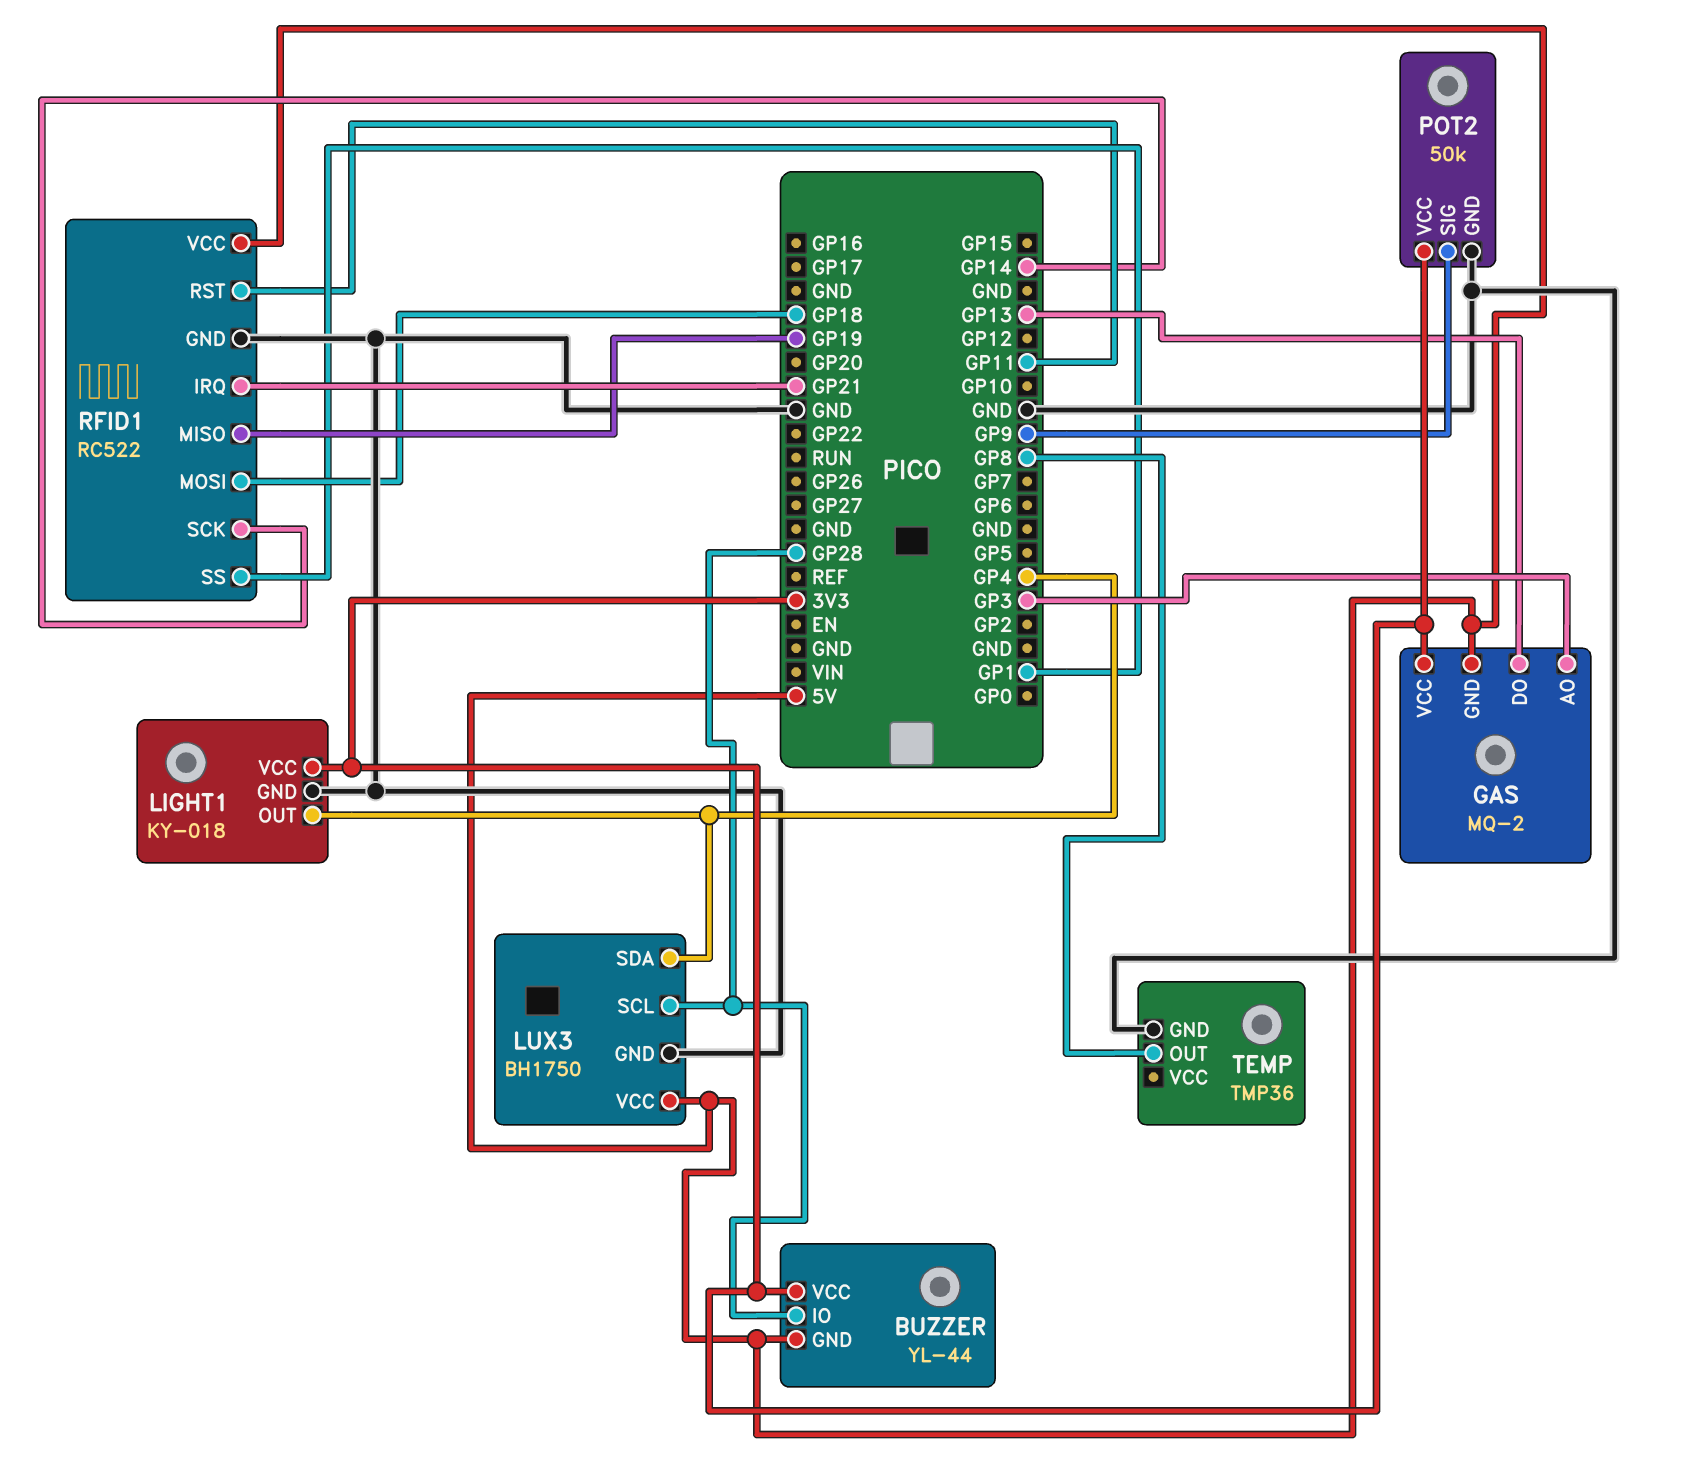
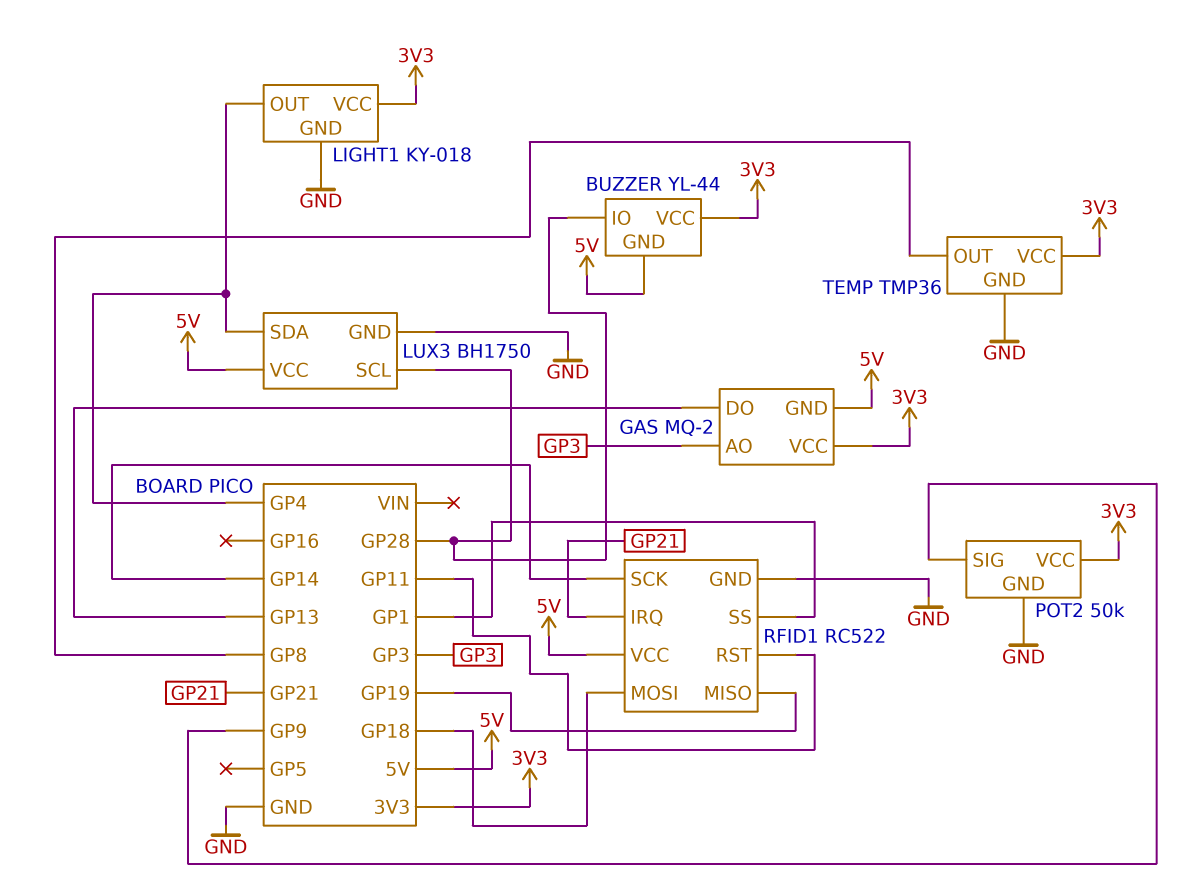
TEMP pin VCC: none -> 3V3

